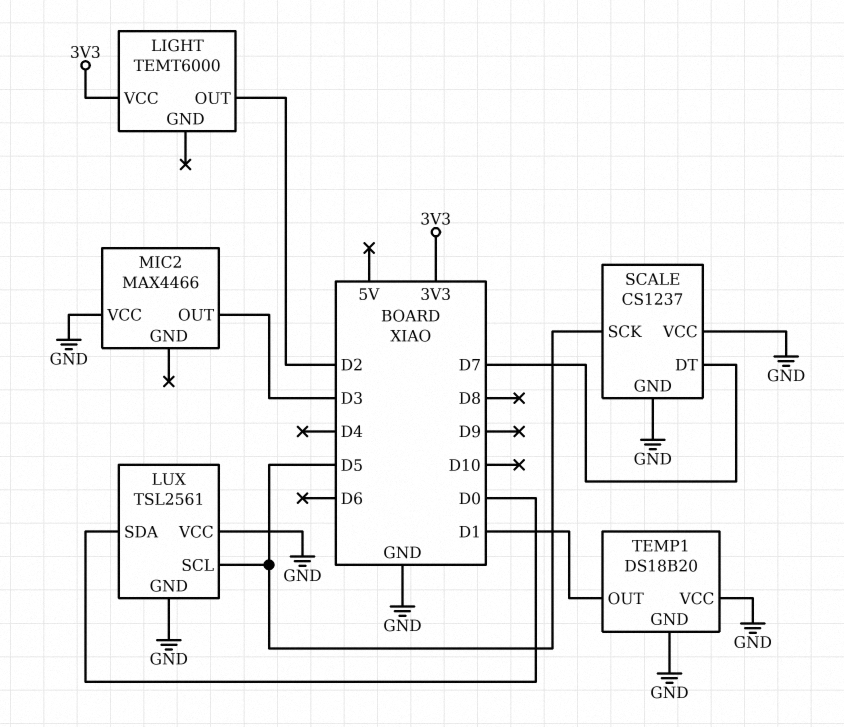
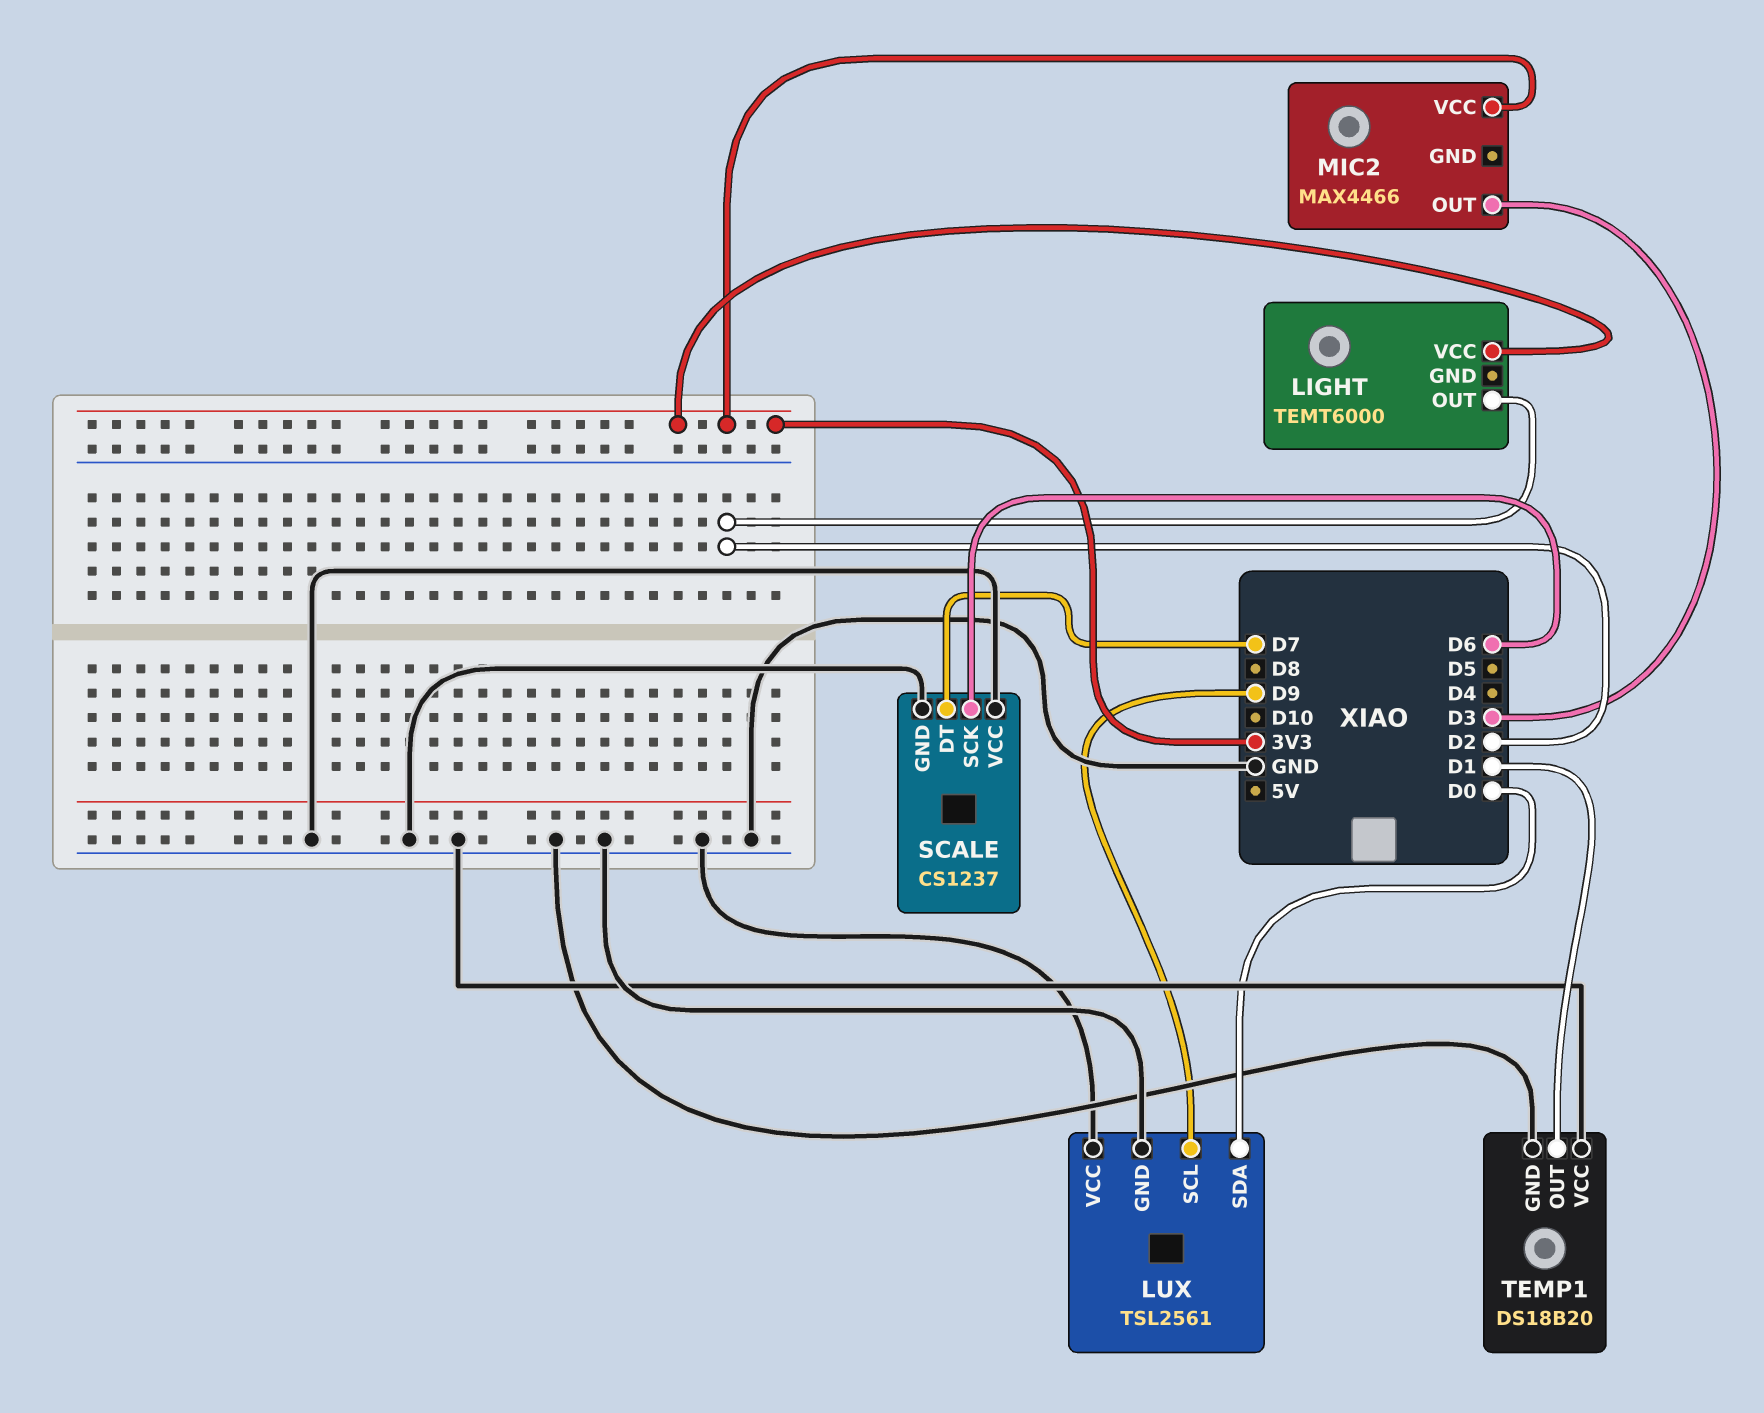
LUX pin SCL: D5 -> D9
MIC2 pin VCC: GND -> 3V3
SCALE pin SCK: D5 -> D6

